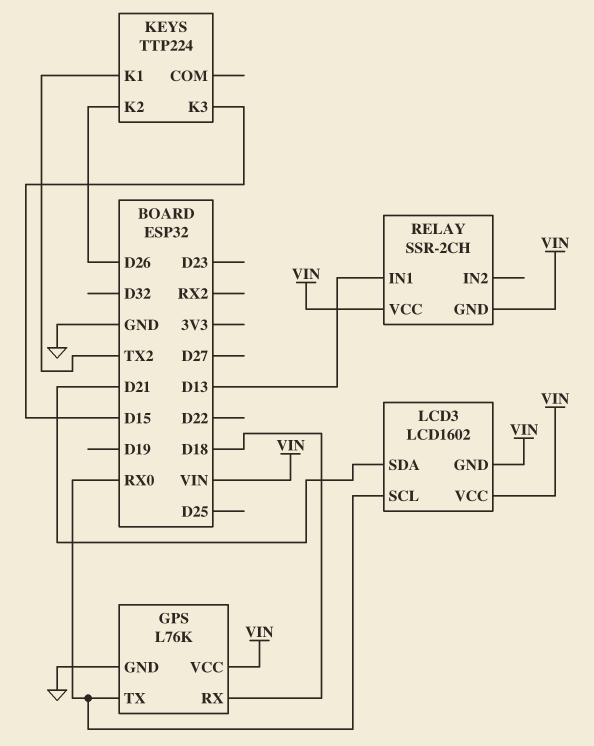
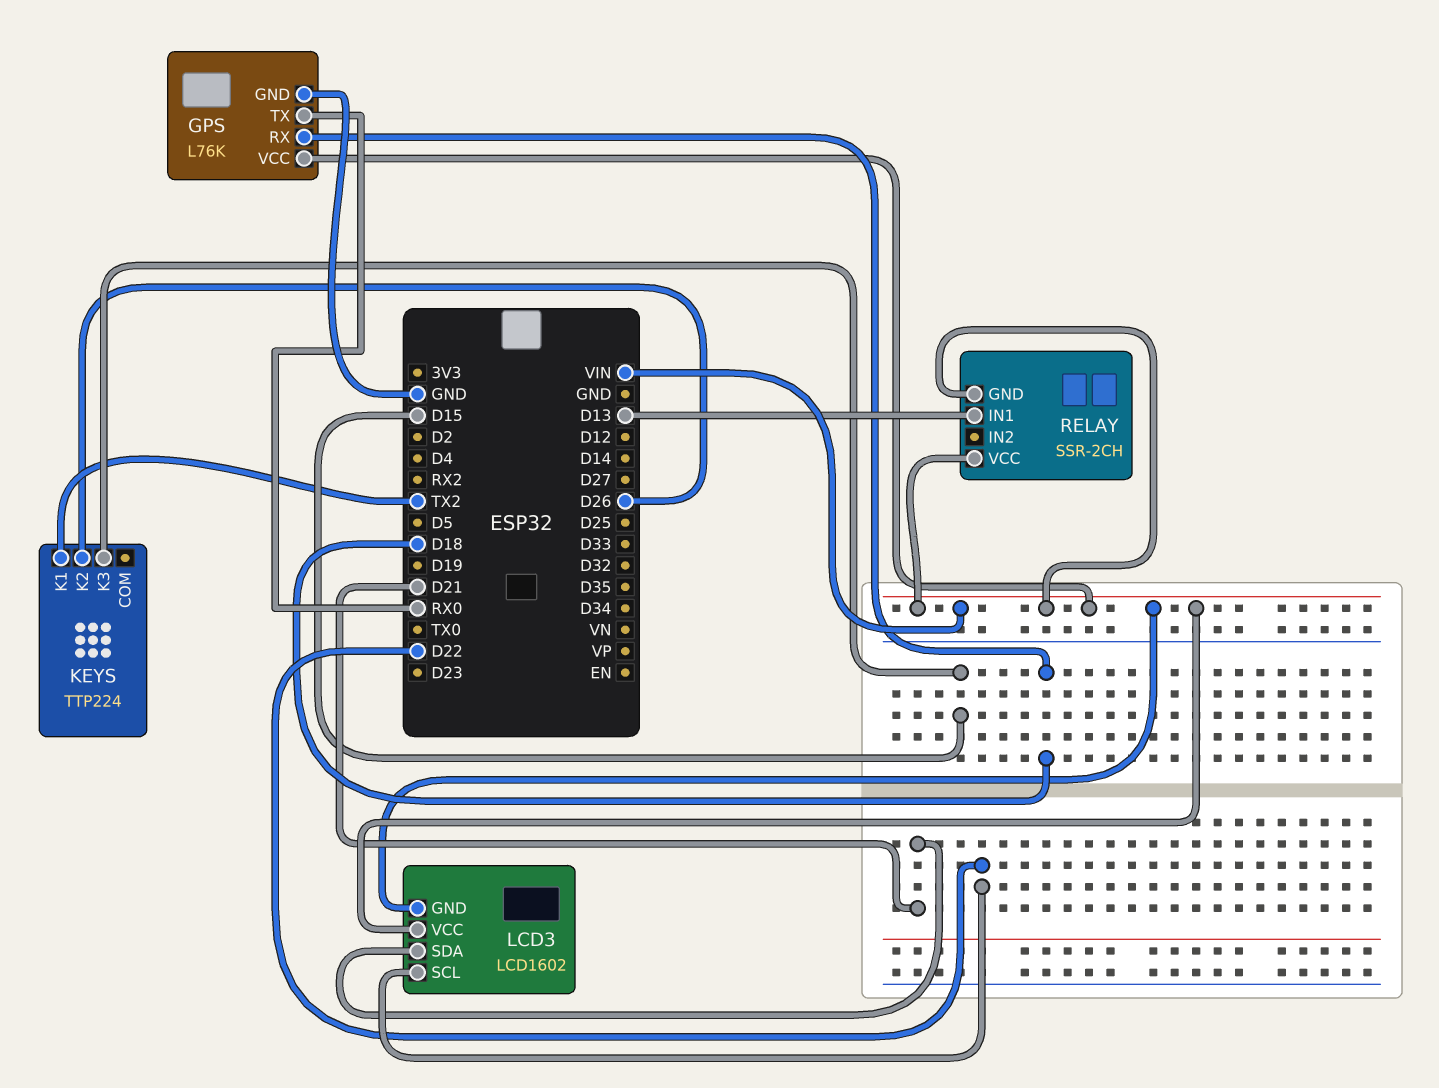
LCD3 pin SCL: RX0 -> D22

